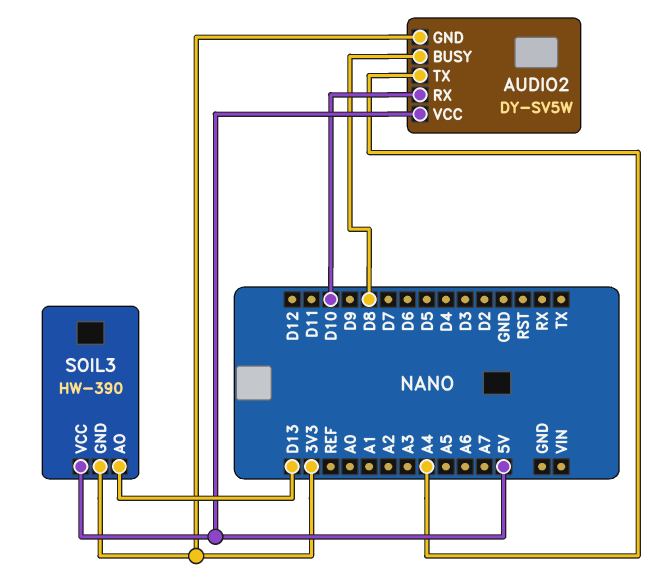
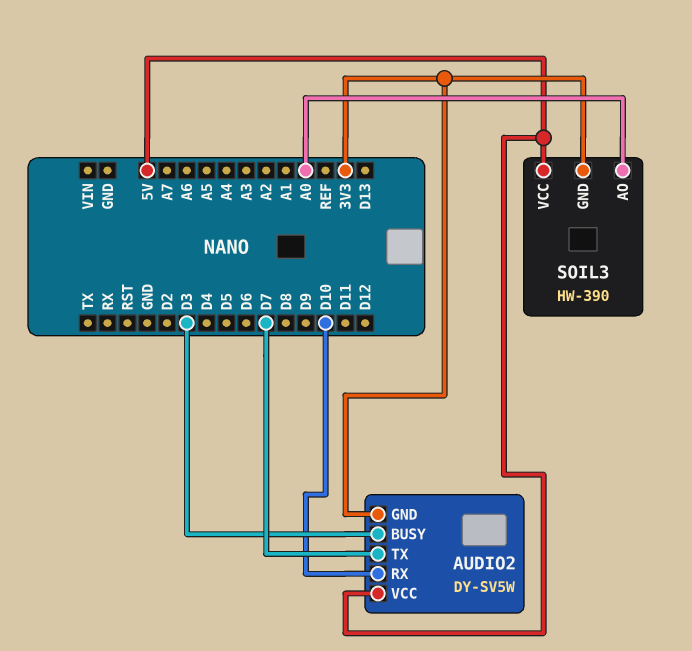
AUDIO2 pin BUSY: D8 -> D3
AUDIO2 pin TX: A4 -> D7
SOIL3 pin AO: D13 -> A0

